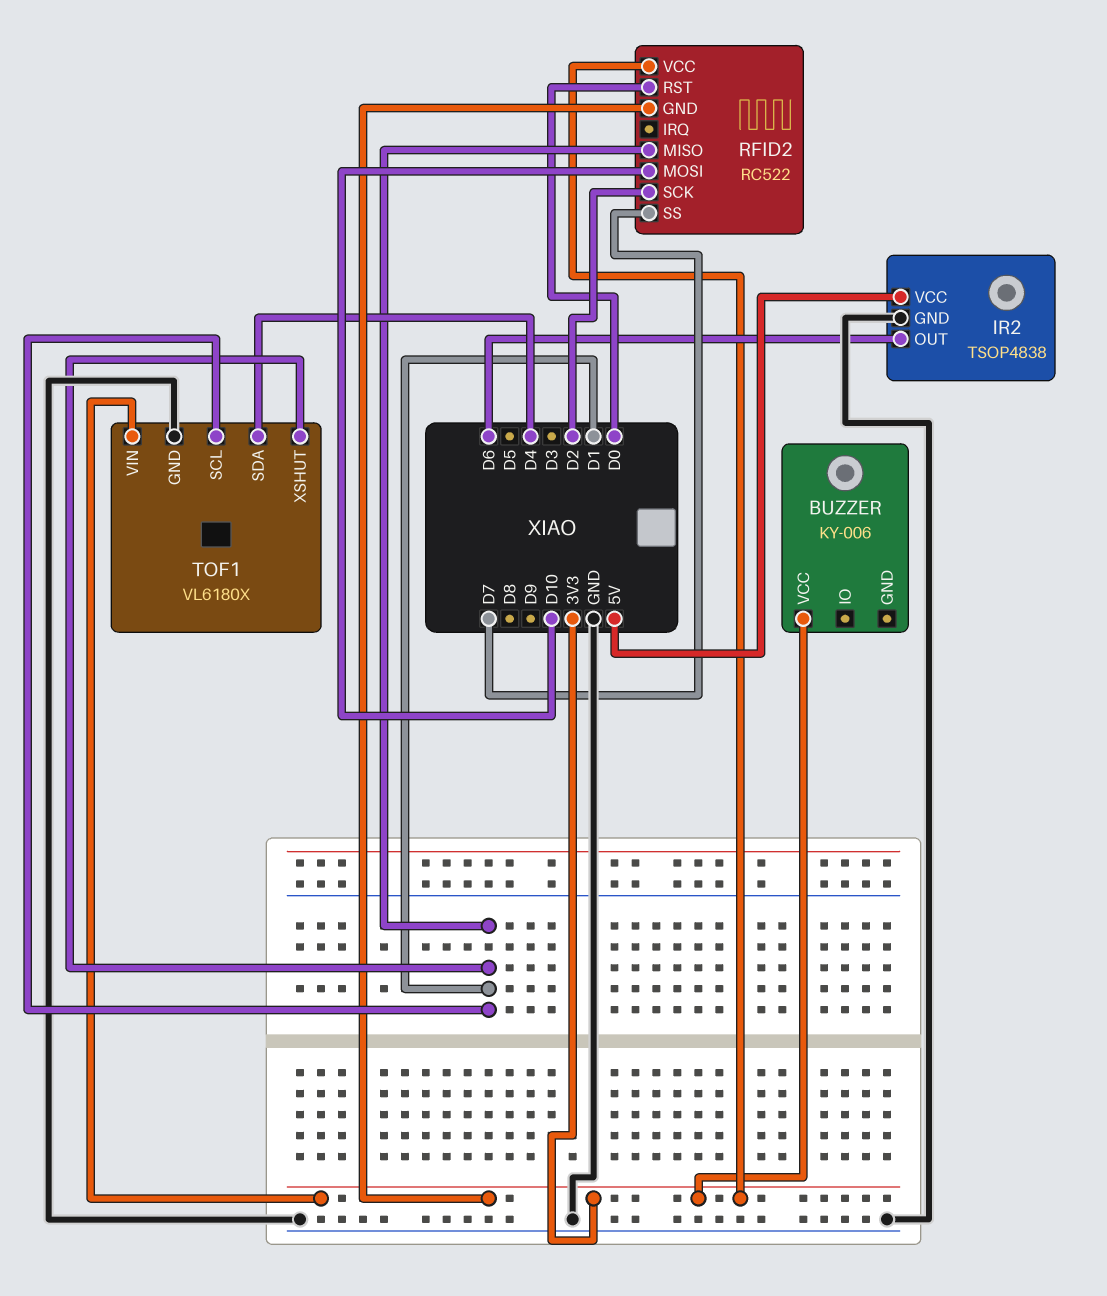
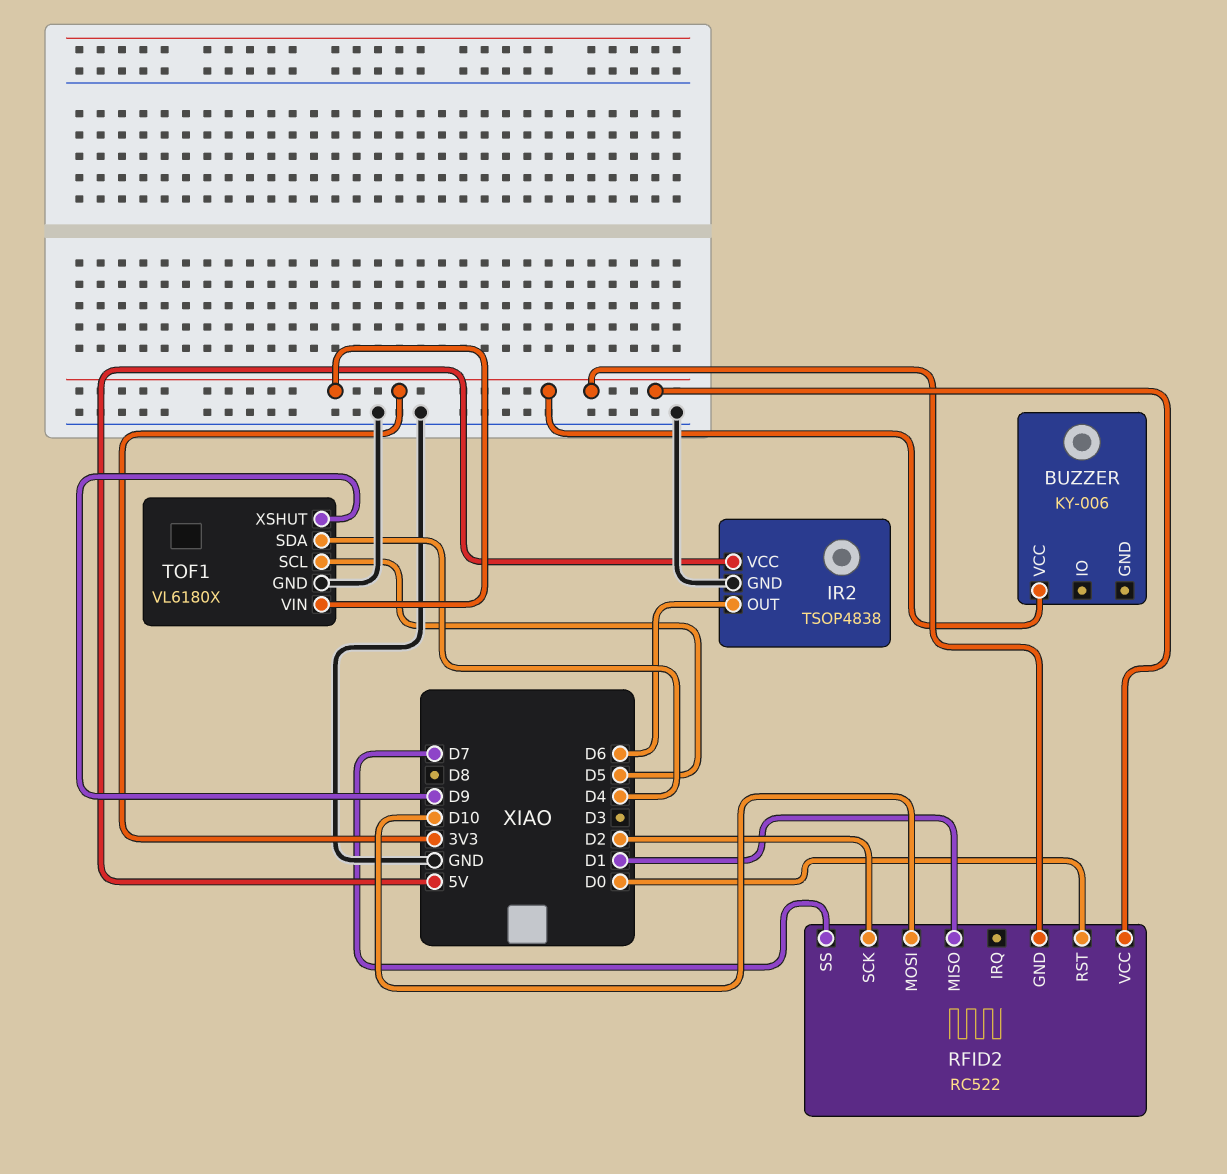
TOF1 pin SCL: D1 -> D5
TOF1 pin XSHUT: D1 -> D9

